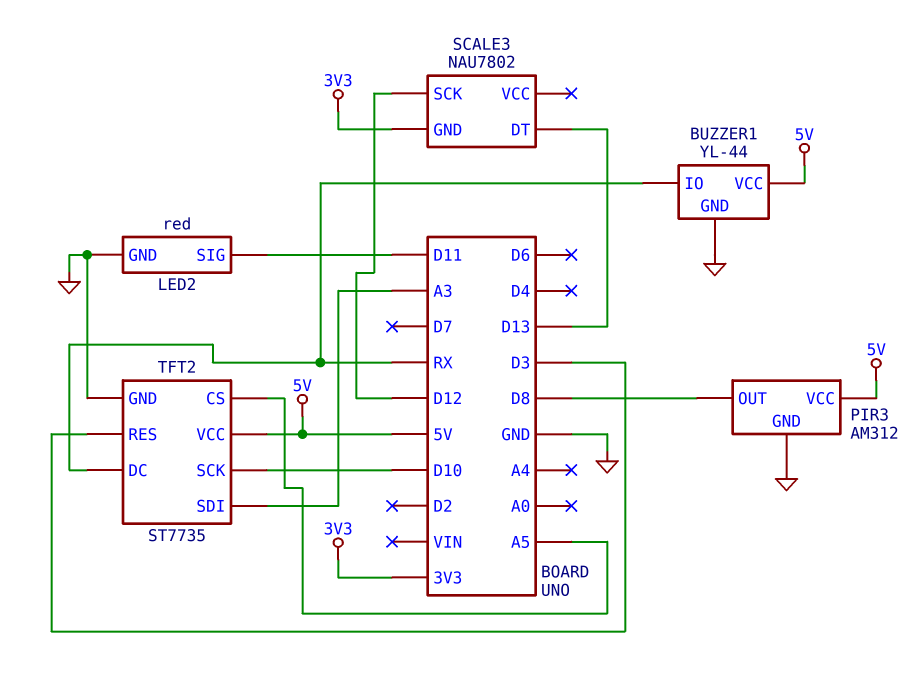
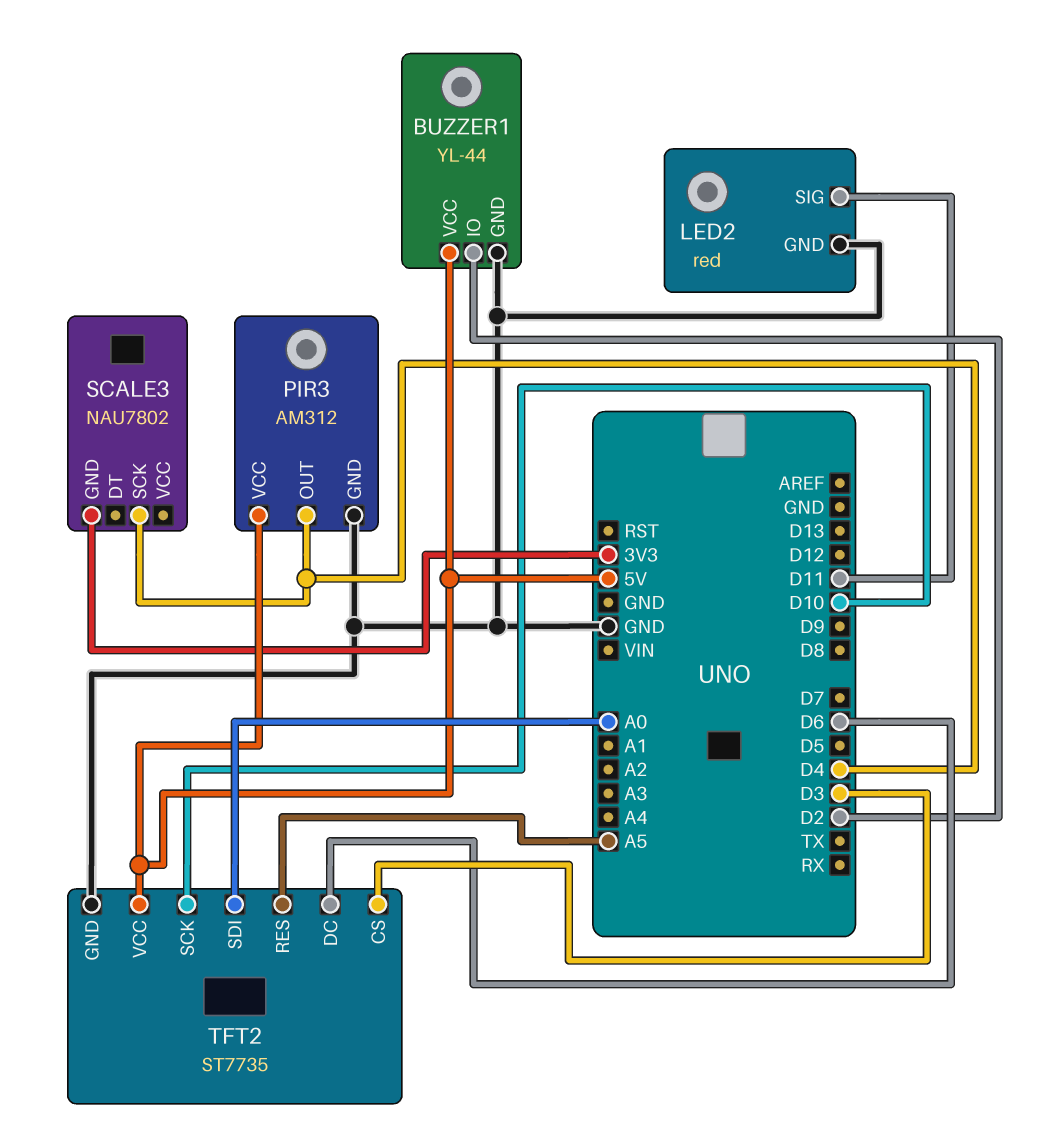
BUZZER1 pin IO: RX -> D2
PIR3 pin OUT: D8 -> D4
SCALE3 pin DT: D13 -> none
SCALE3 pin SCK: D12 -> D4
TFT2 pin CS: A5 -> D3
TFT2 pin DC: RX -> D6
TFT2 pin RES: D3 -> A5
TFT2 pin SDI: A3 -> A0

